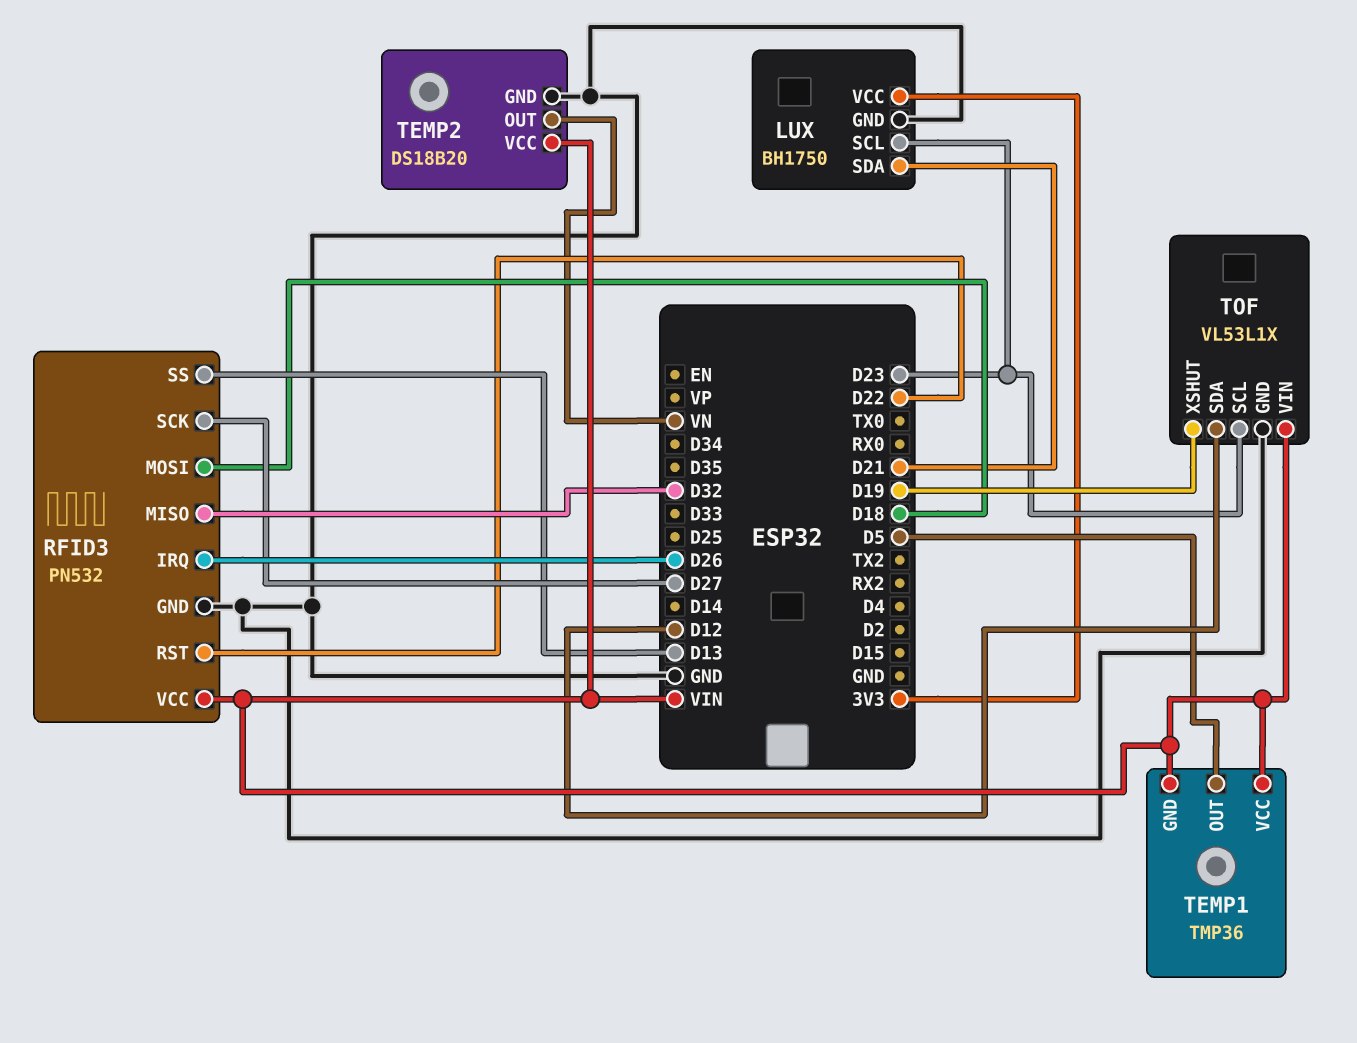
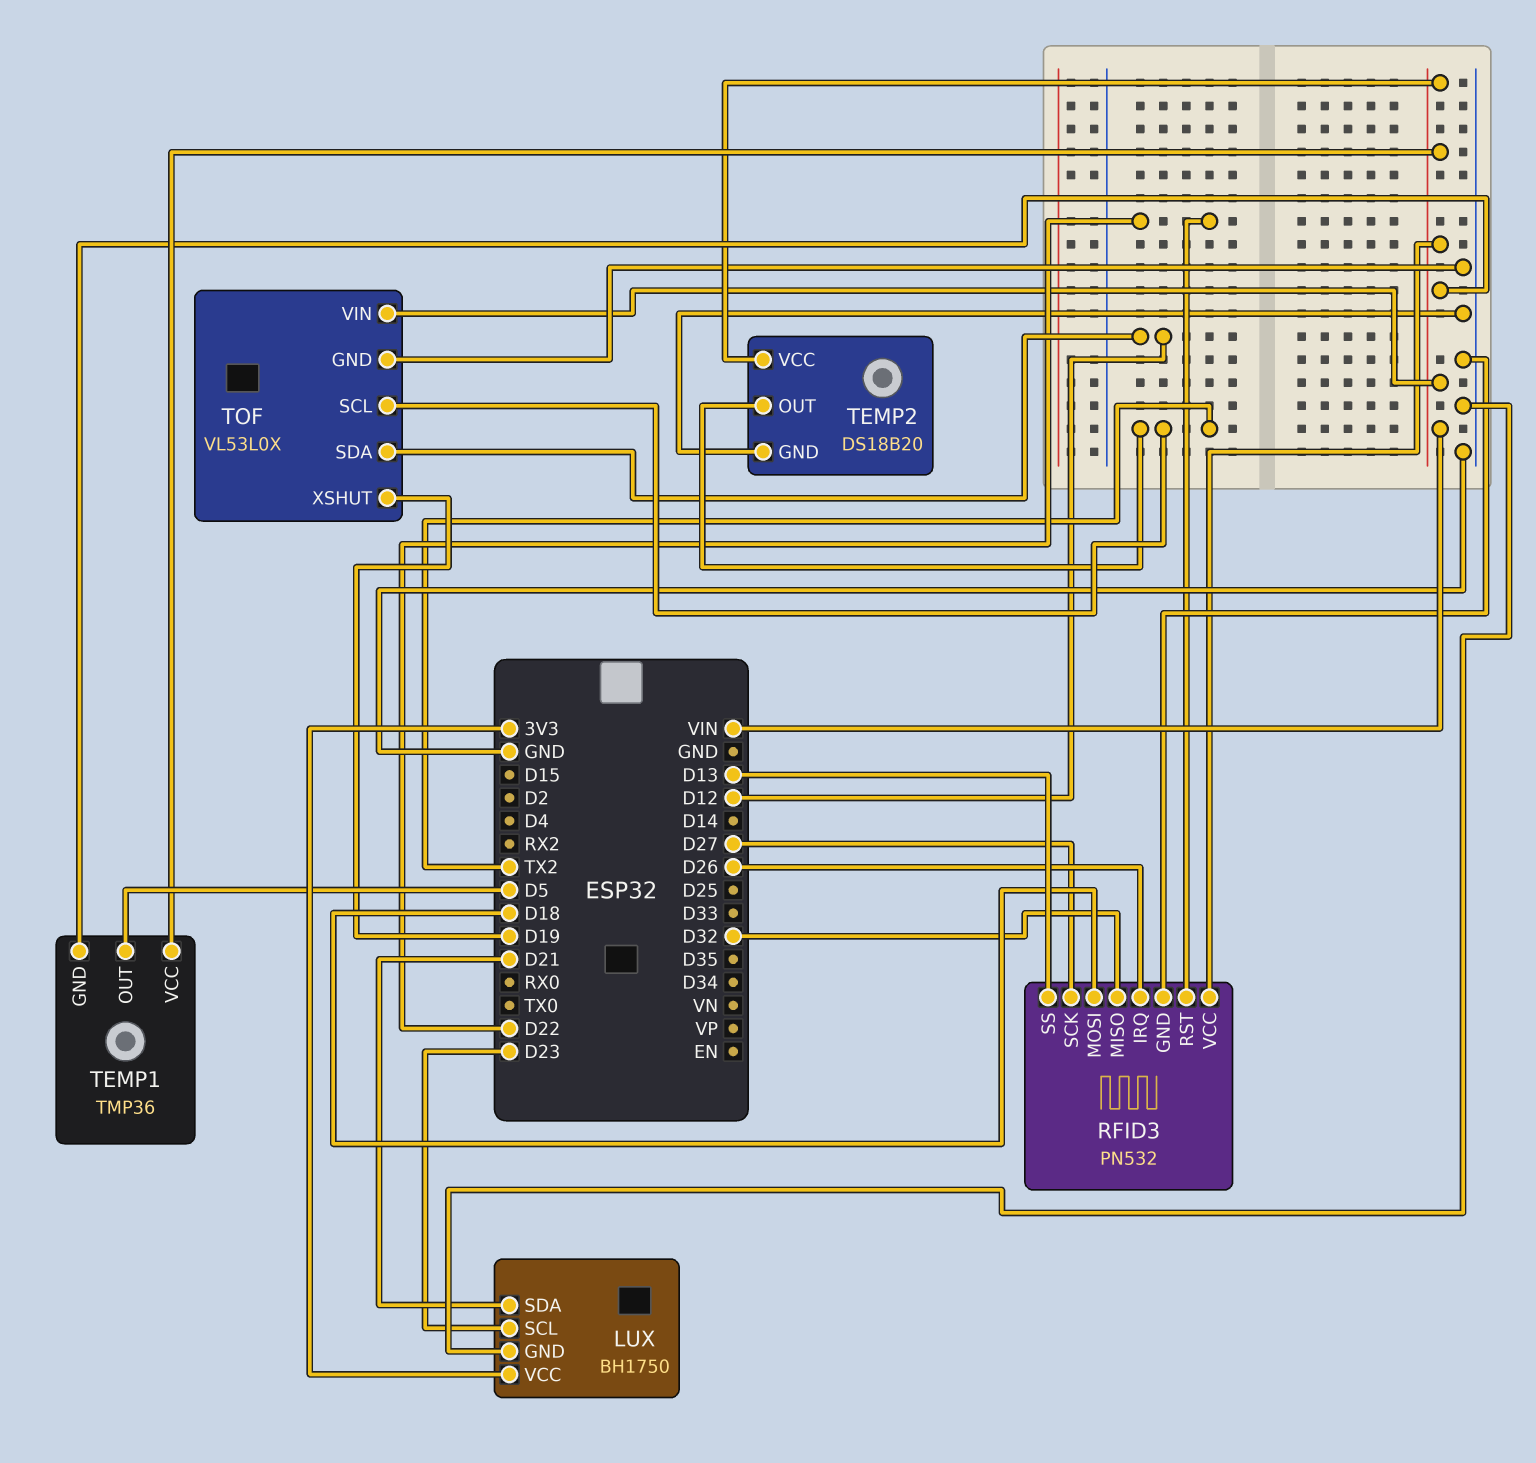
TEMP2 pin OUT: VN -> TX2
TOF: VL53L1X -> VL53L0X
TOF pin SCL: D23 -> TX2

